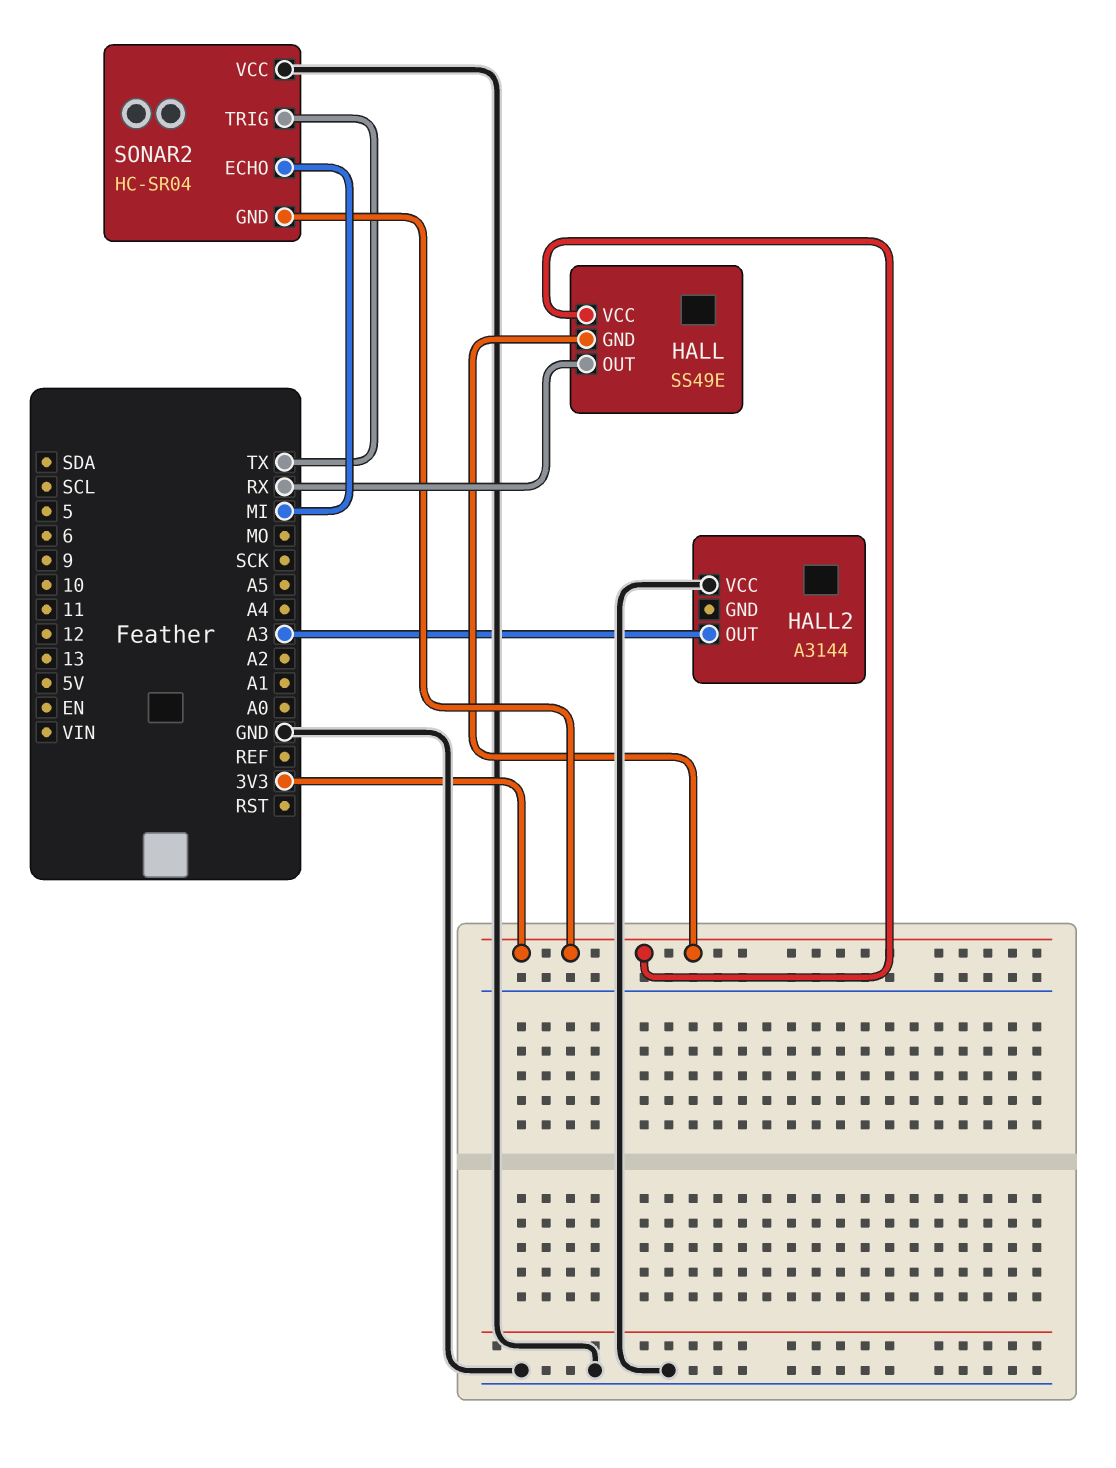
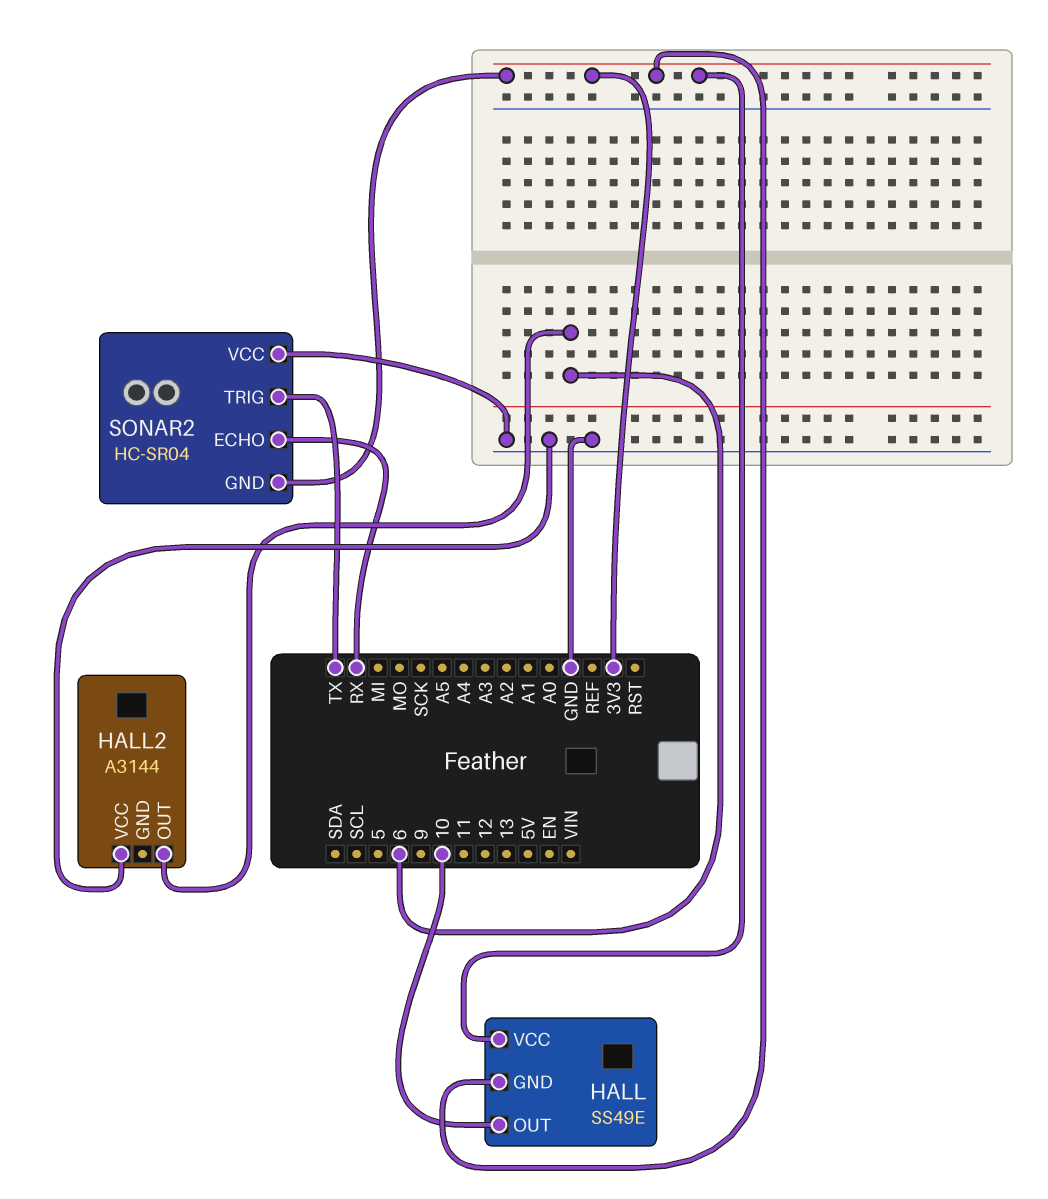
HALL pin OUT: RX -> 10
HALL2 pin OUT: A3 -> 6
SONAR2 pin ECHO: MI -> RX

